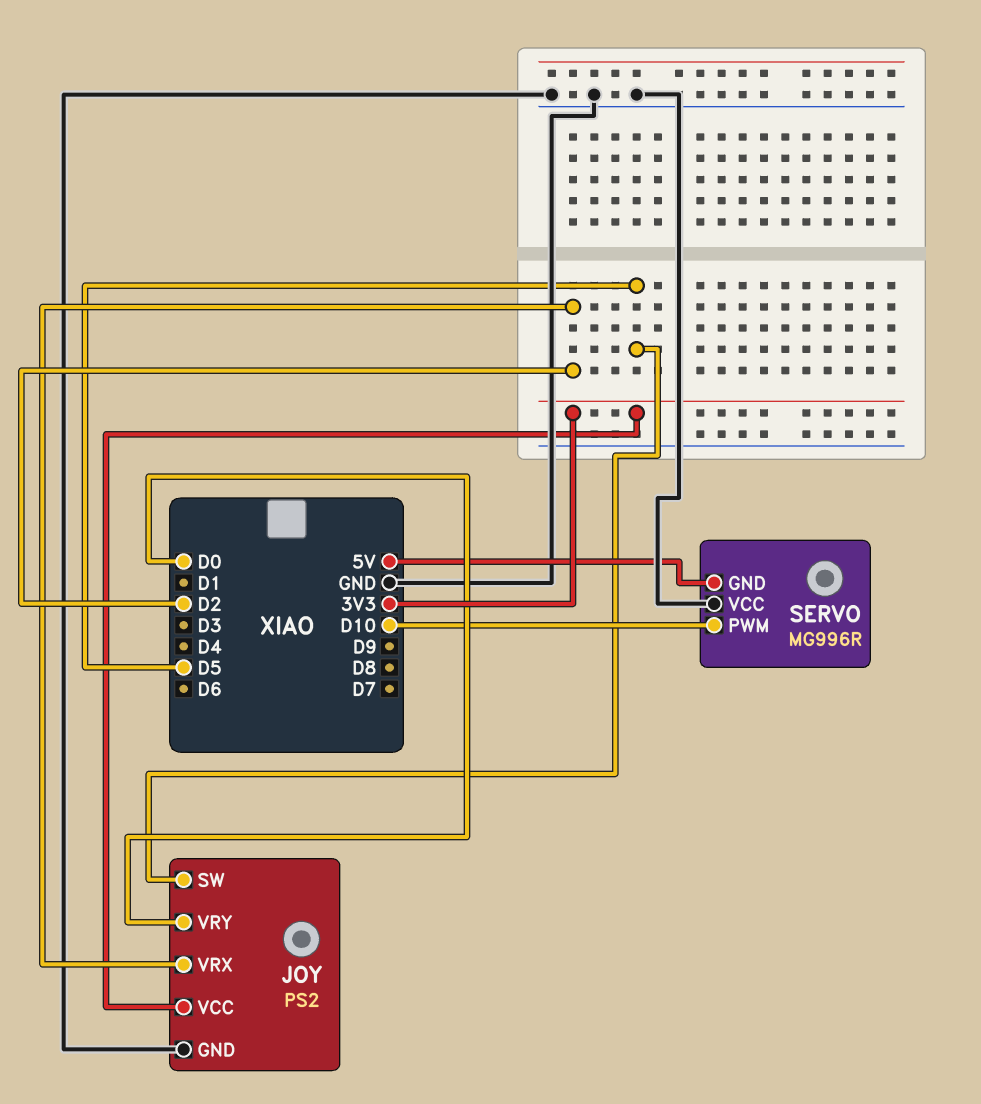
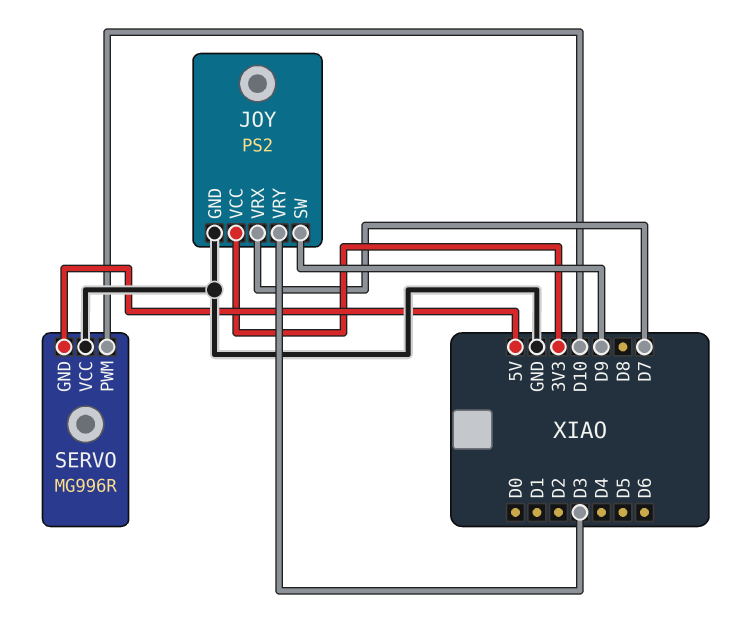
JOY pin SW: D5 -> D9
JOY pin VRX: D2 -> D7
JOY pin VRY: D0 -> D3

